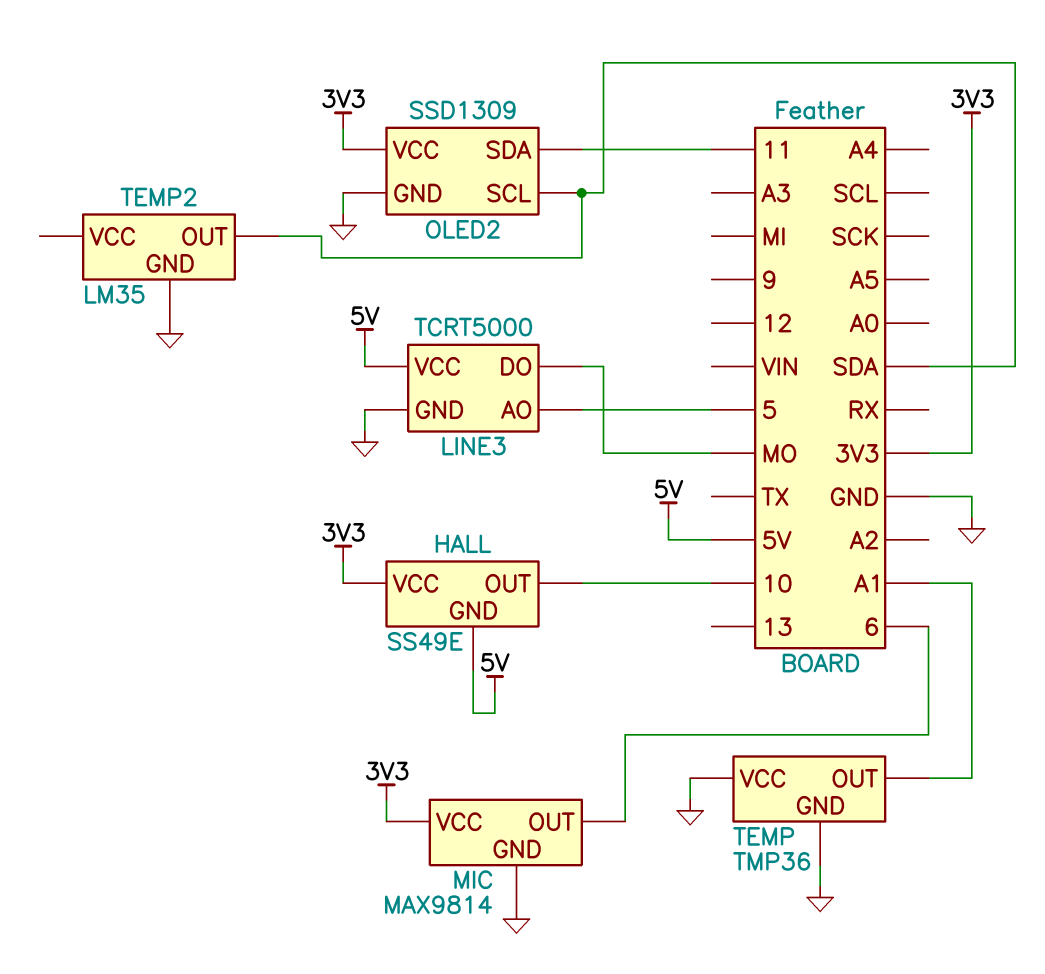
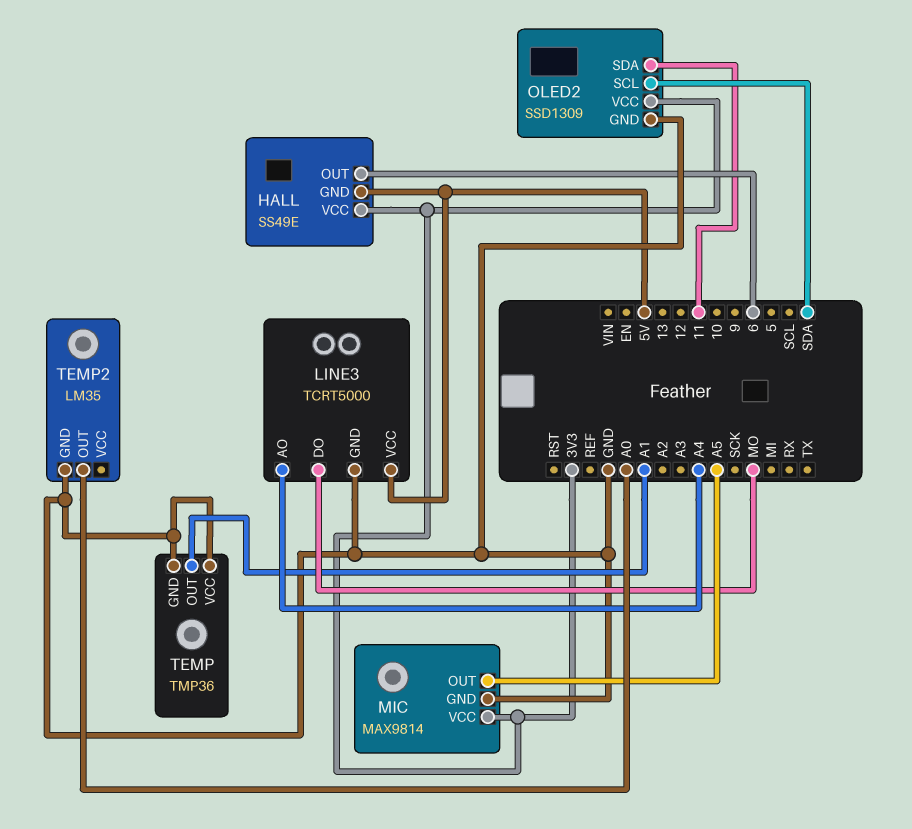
HALL pin OUT: 10 -> 6
LINE3 pin AO: 5 -> A4
MIC pin OUT: 6 -> A5
TEMP2 pin OUT: SDA -> A0

